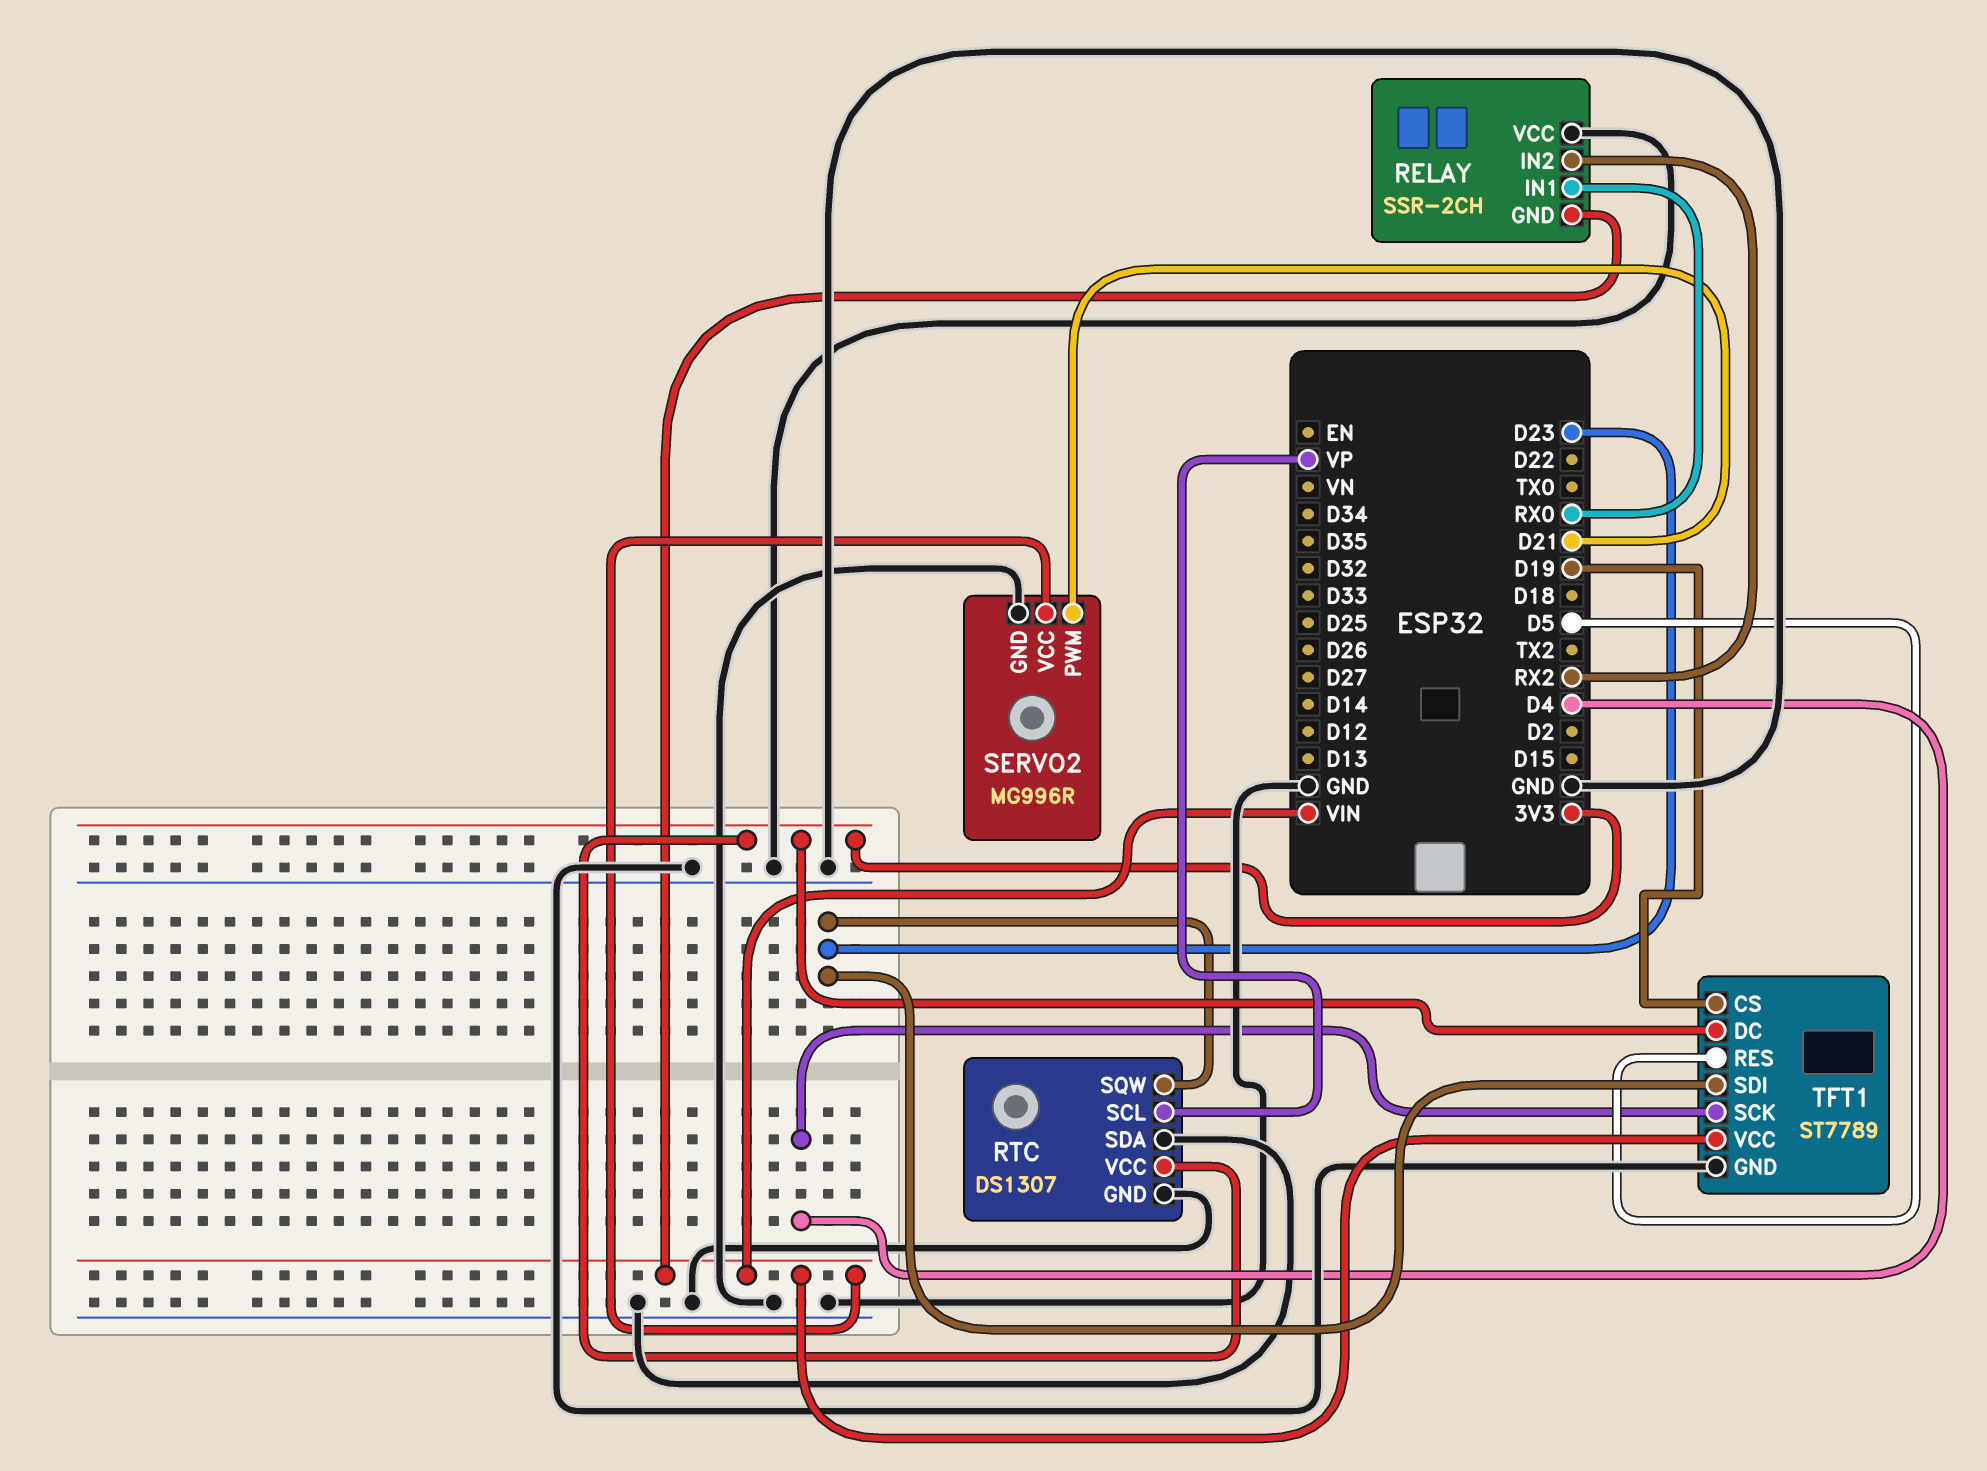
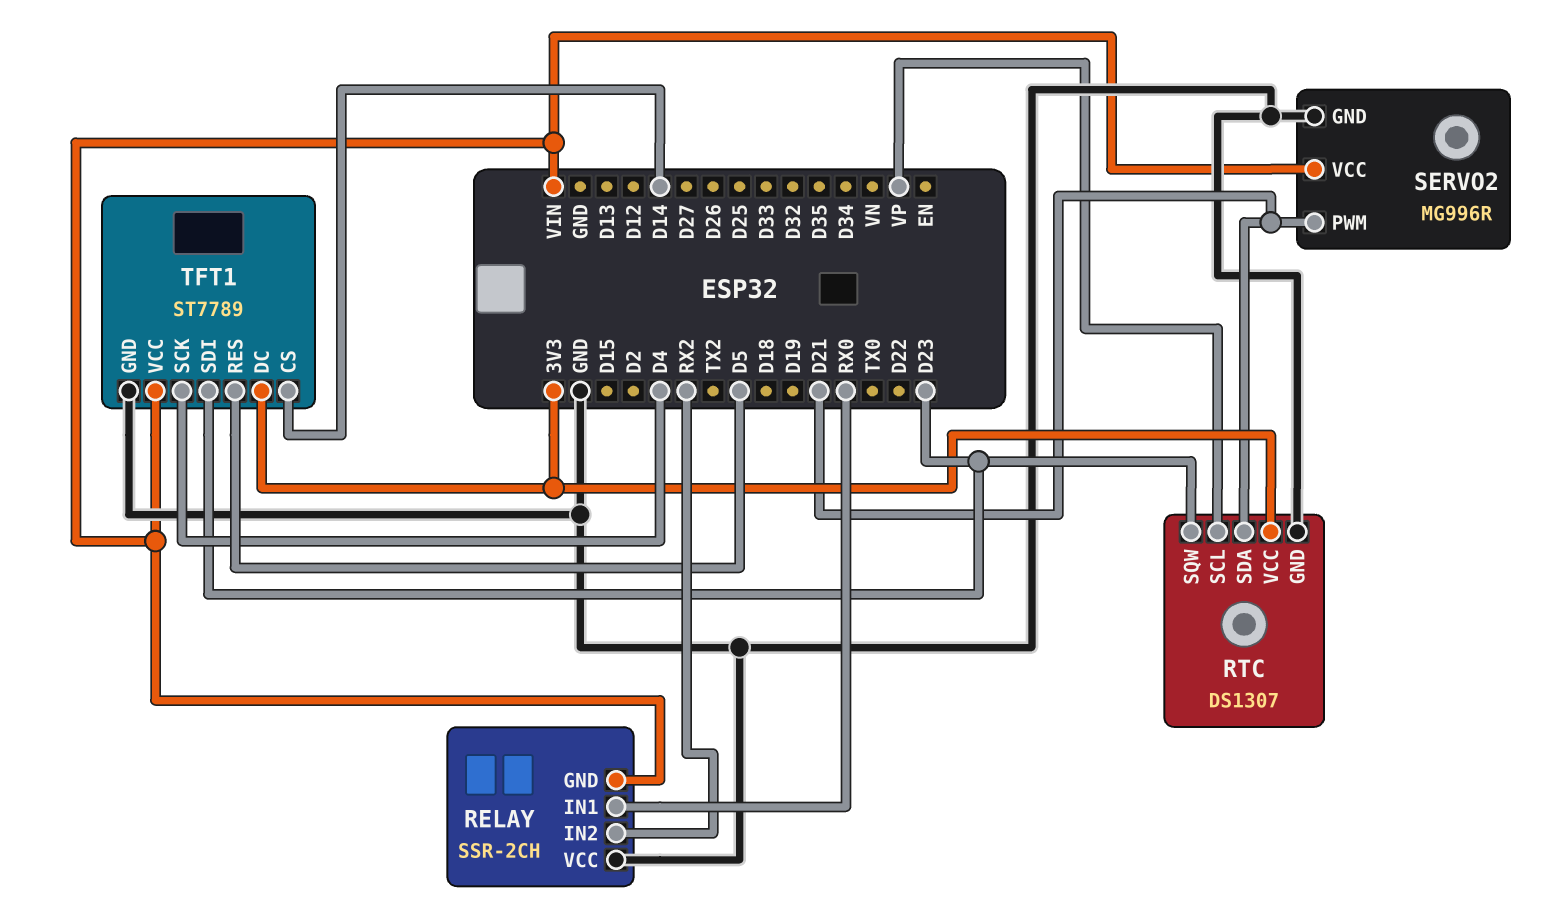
RTC pin SDA: GND -> D21
TFT1 pin CS: D19 -> D14

